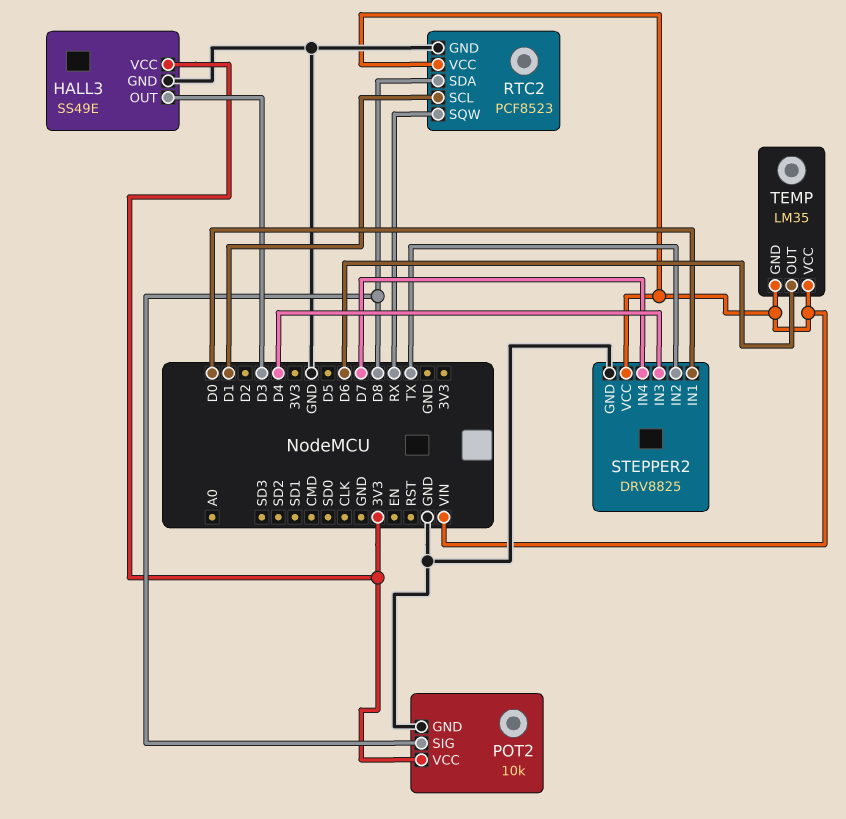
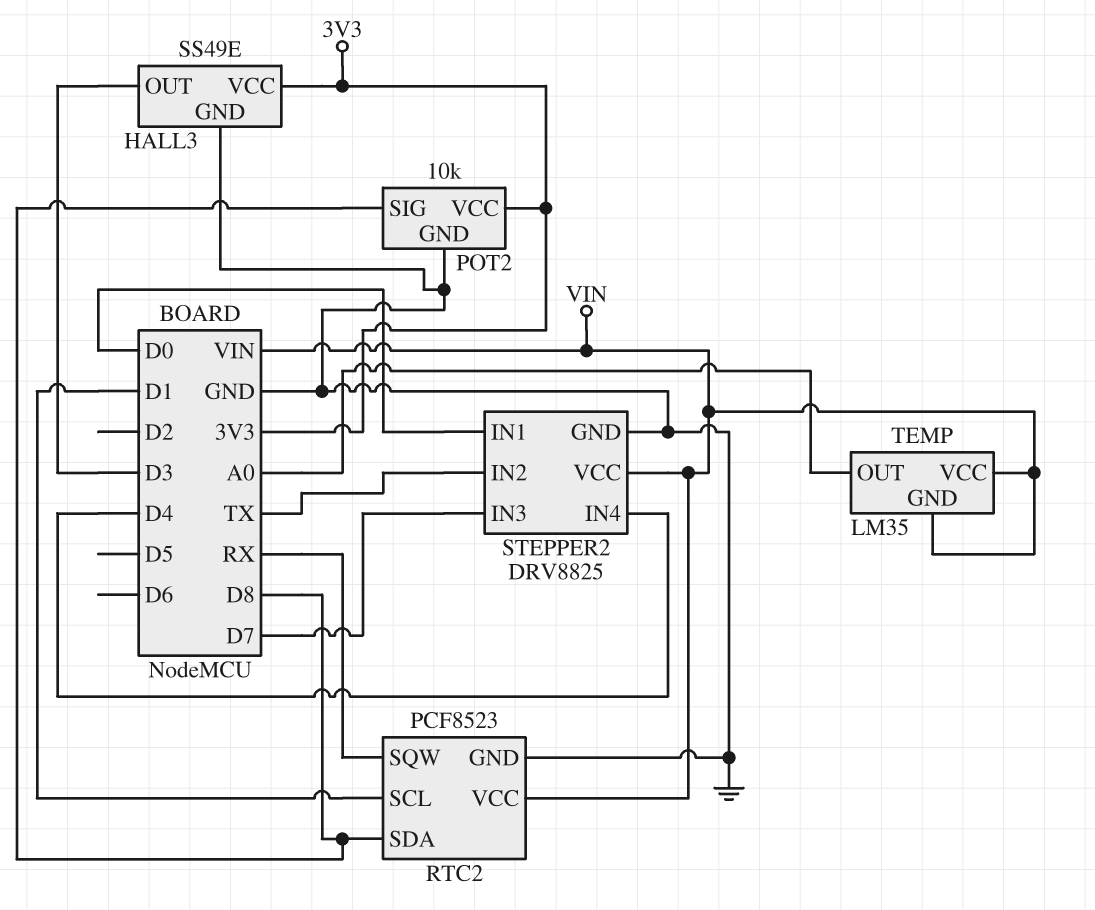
STEPPER2 pin IN3: D4 -> D7
STEPPER2 pin IN4: D7 -> D4
TEMP pin OUT: D6 -> A0

